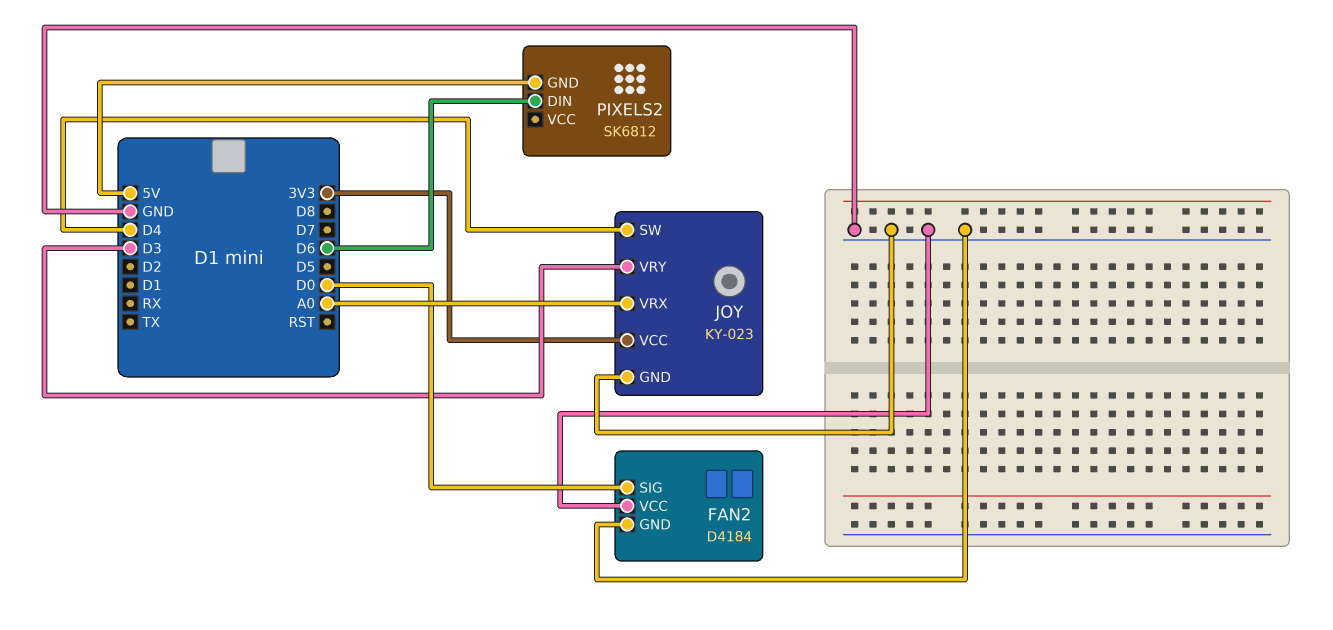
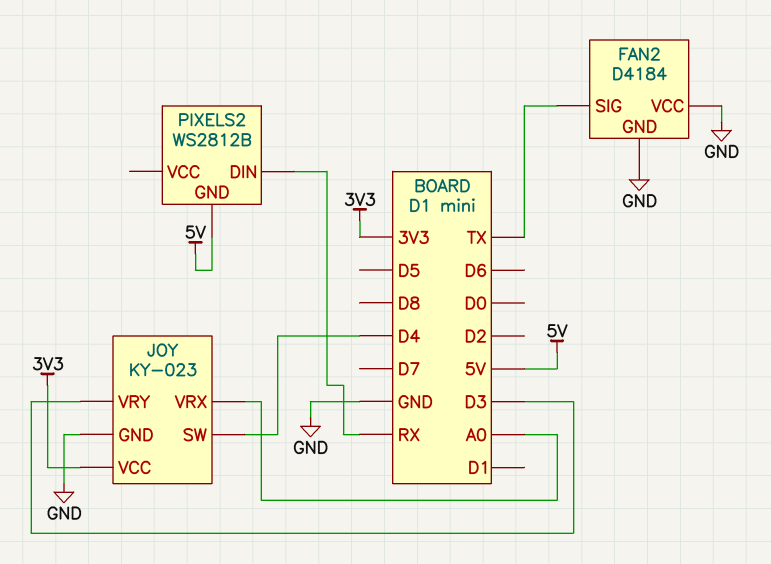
FAN2 pin SIG: D0 -> TX
PIXELS2: SK6812 -> WS2812B
PIXELS2 pin DIN: D6 -> RX

